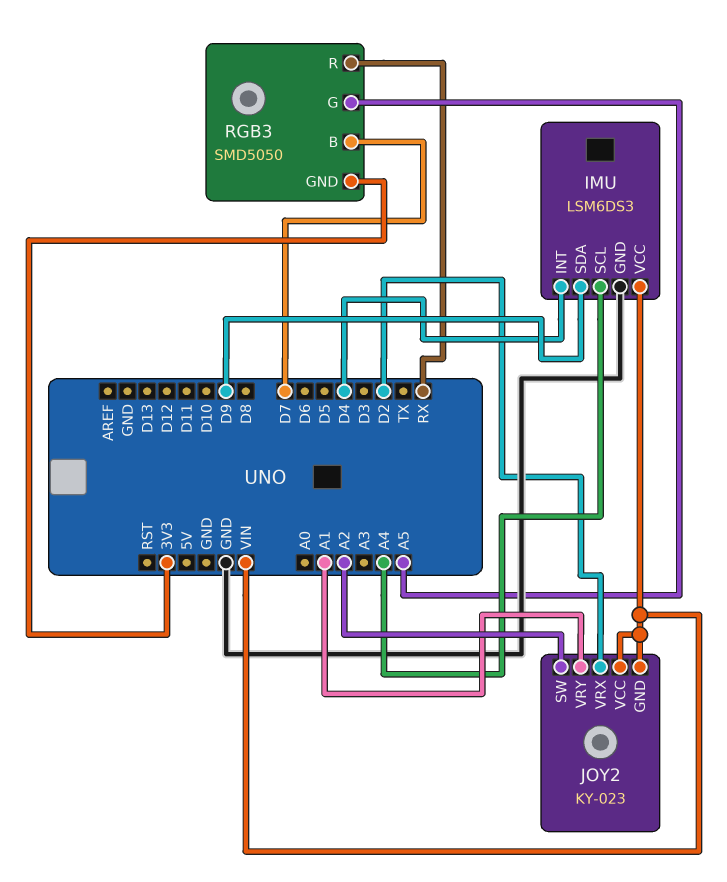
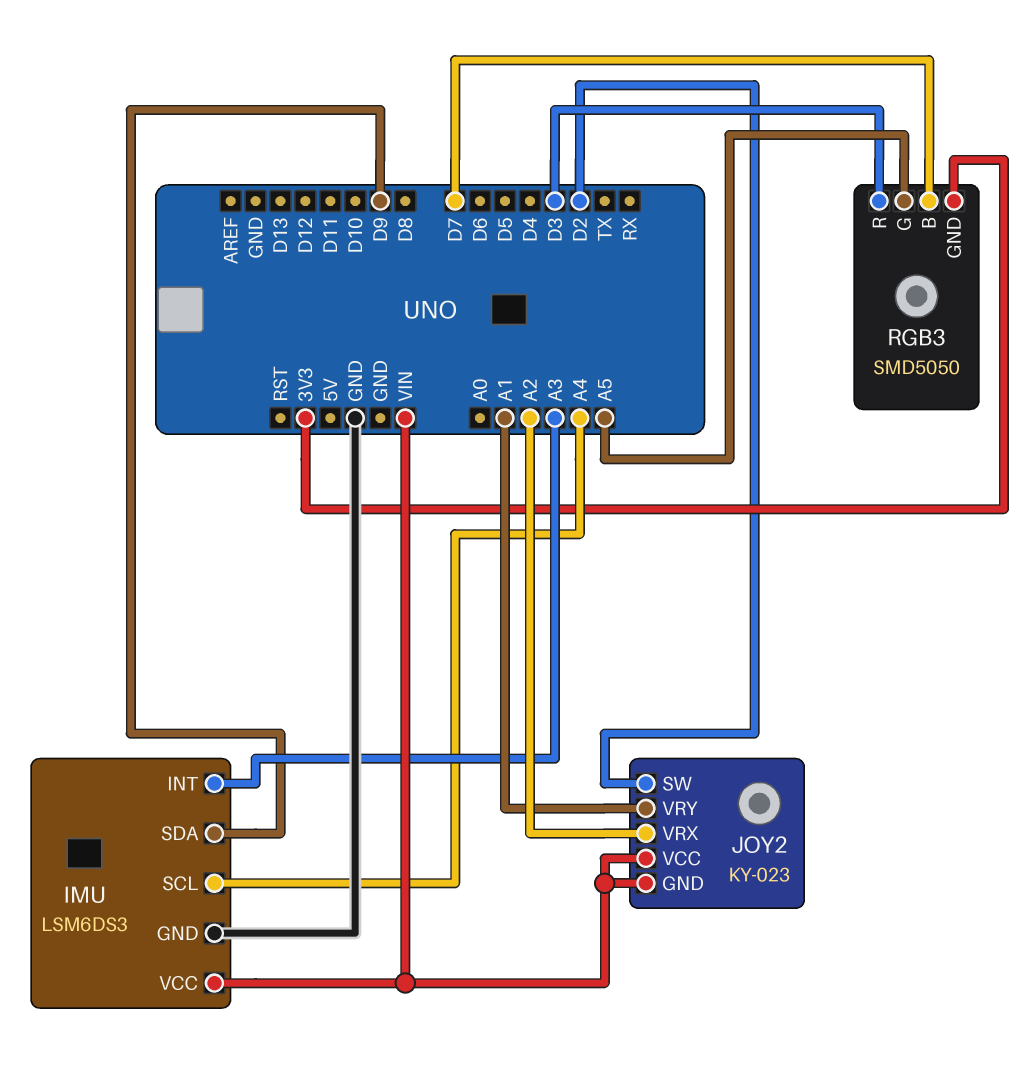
IMU pin INT: D4 -> A3
JOY2 pin SW: A2 -> D2
JOY2 pin VRX: D2 -> A2
RGB3 pin R: RX -> D3

